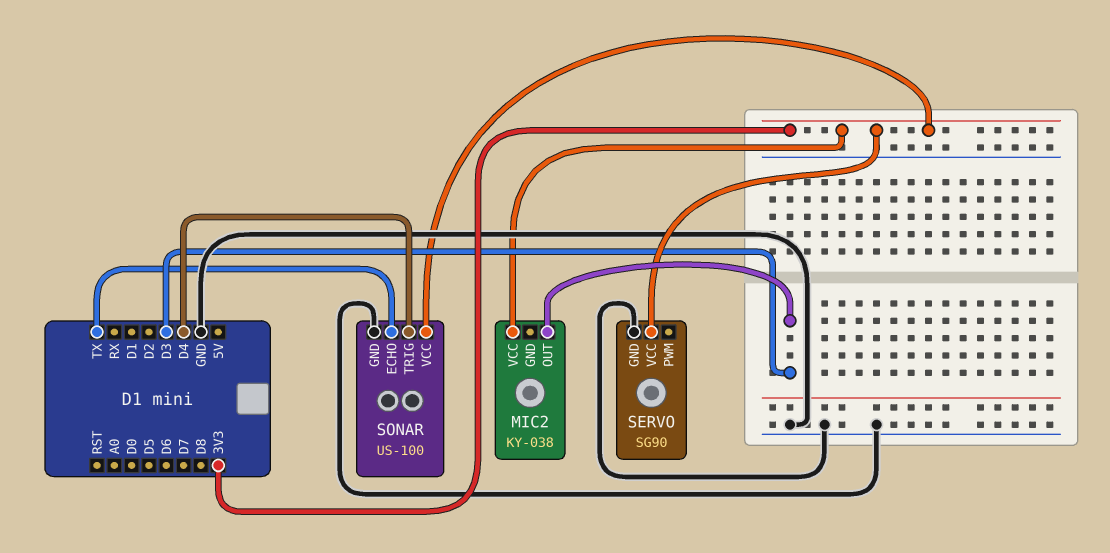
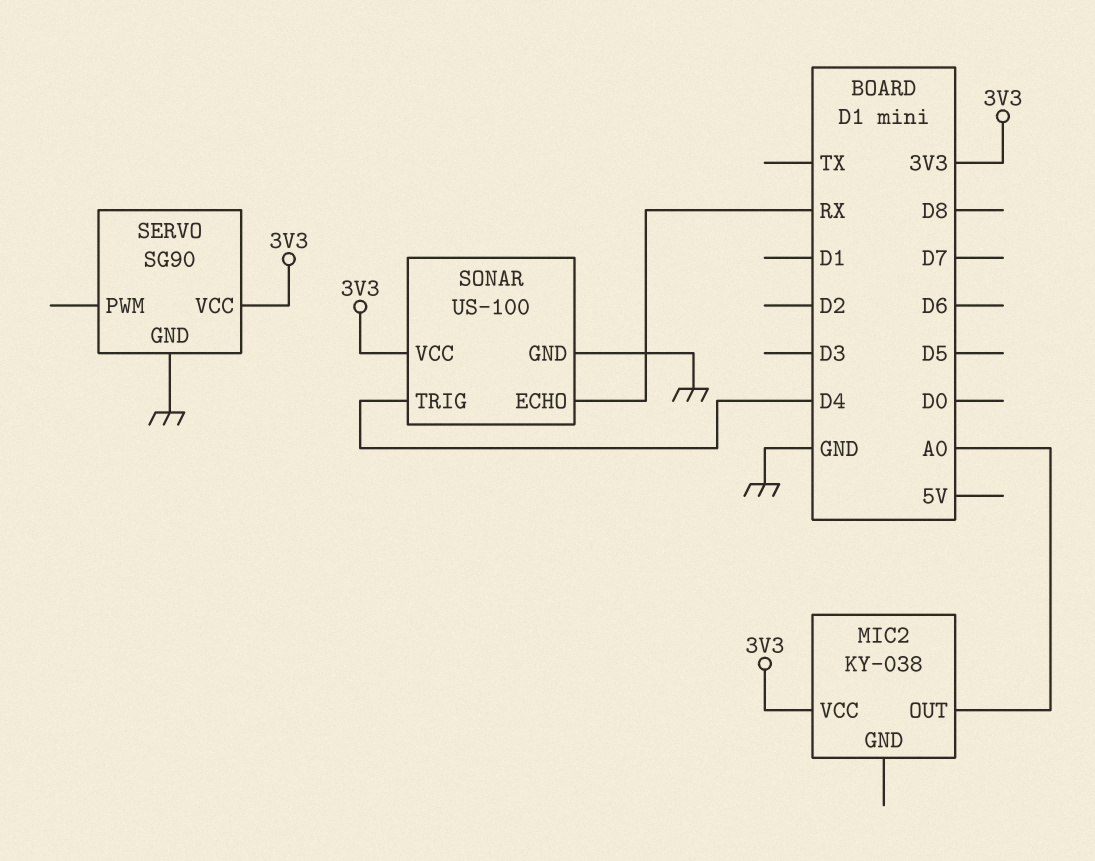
MIC2 pin OUT: D3 -> A0
SONAR pin ECHO: TX -> RX

